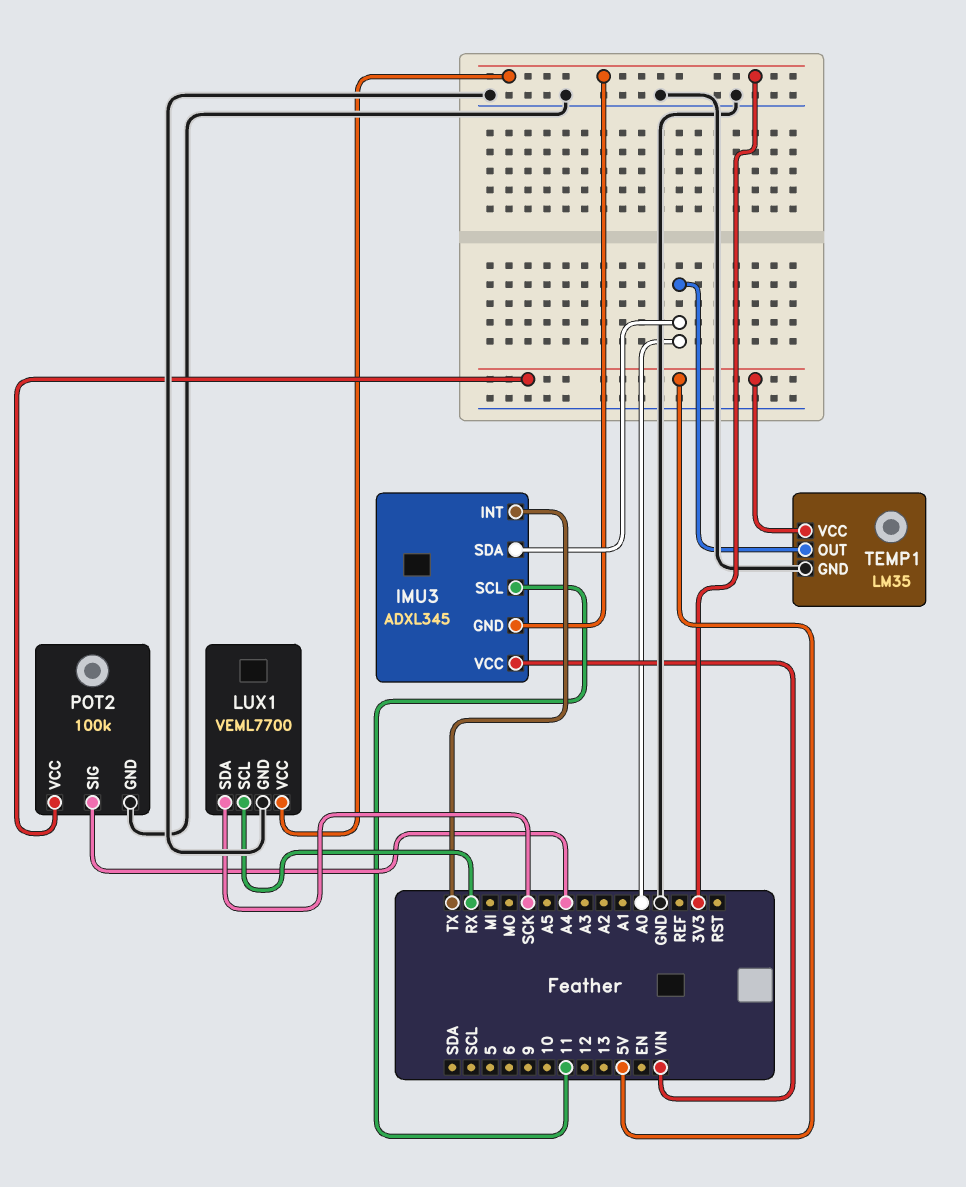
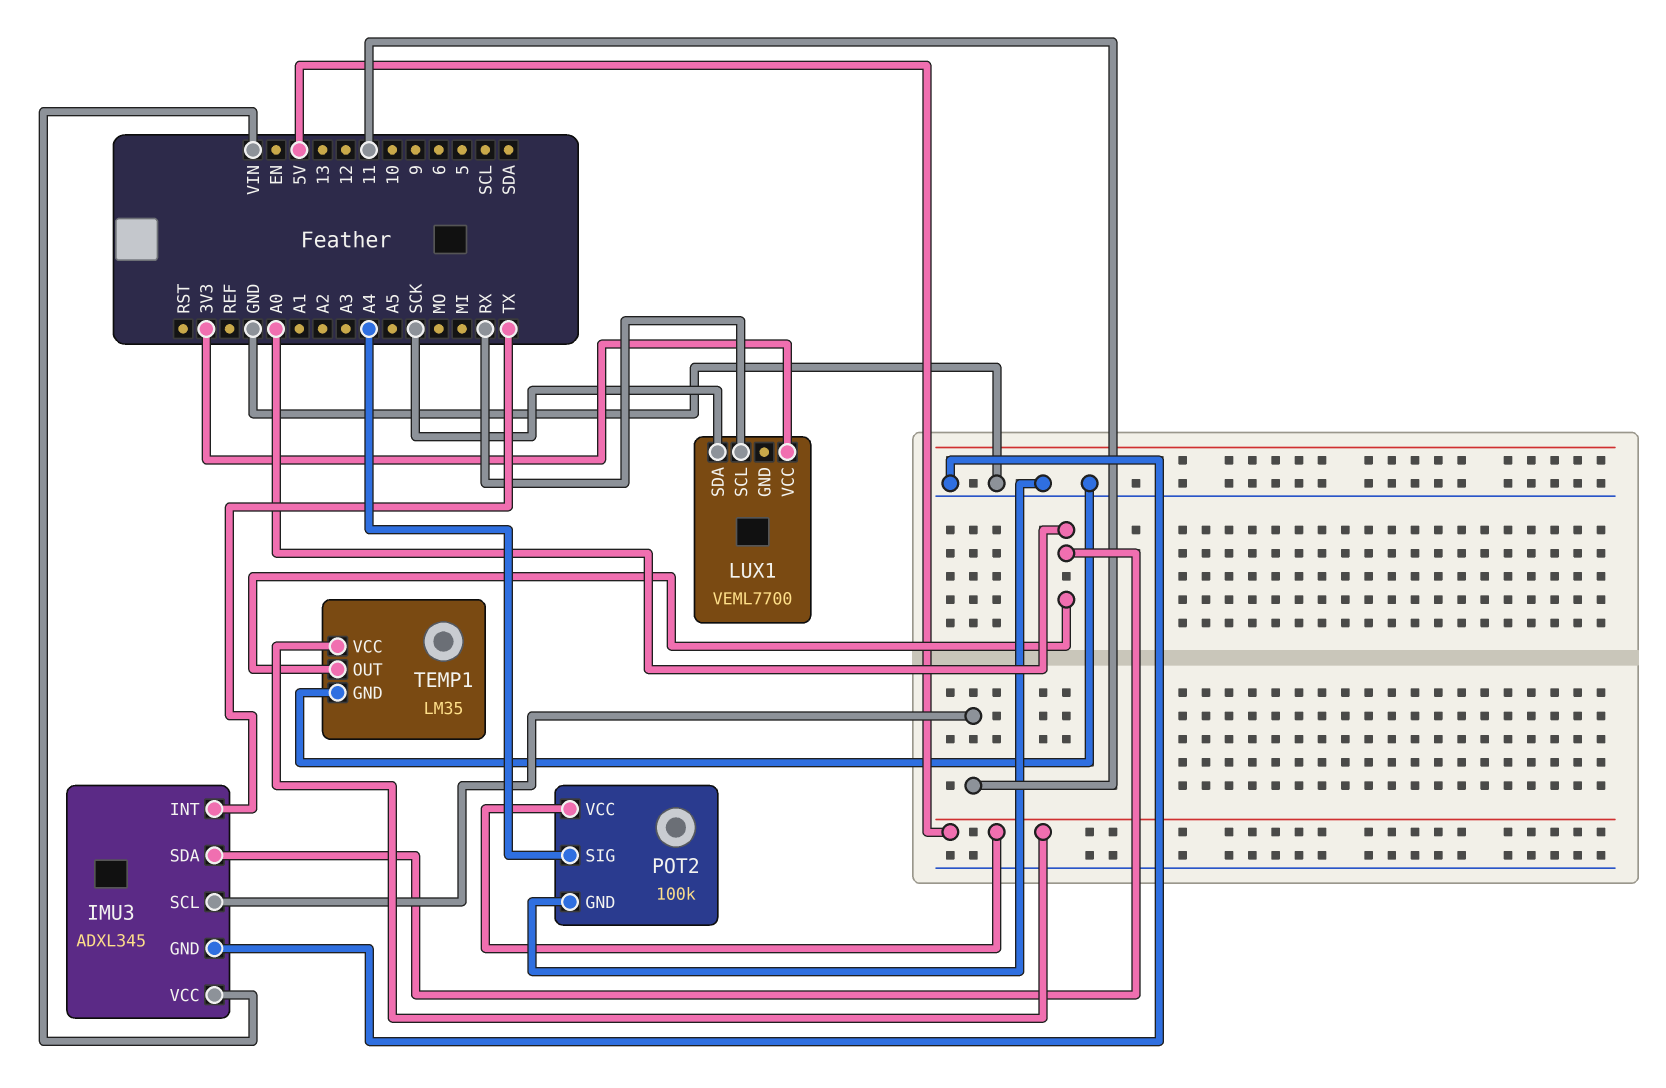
IMU3 pin GND: 3V3 -> GND
LUX1 pin GND: GND -> none

